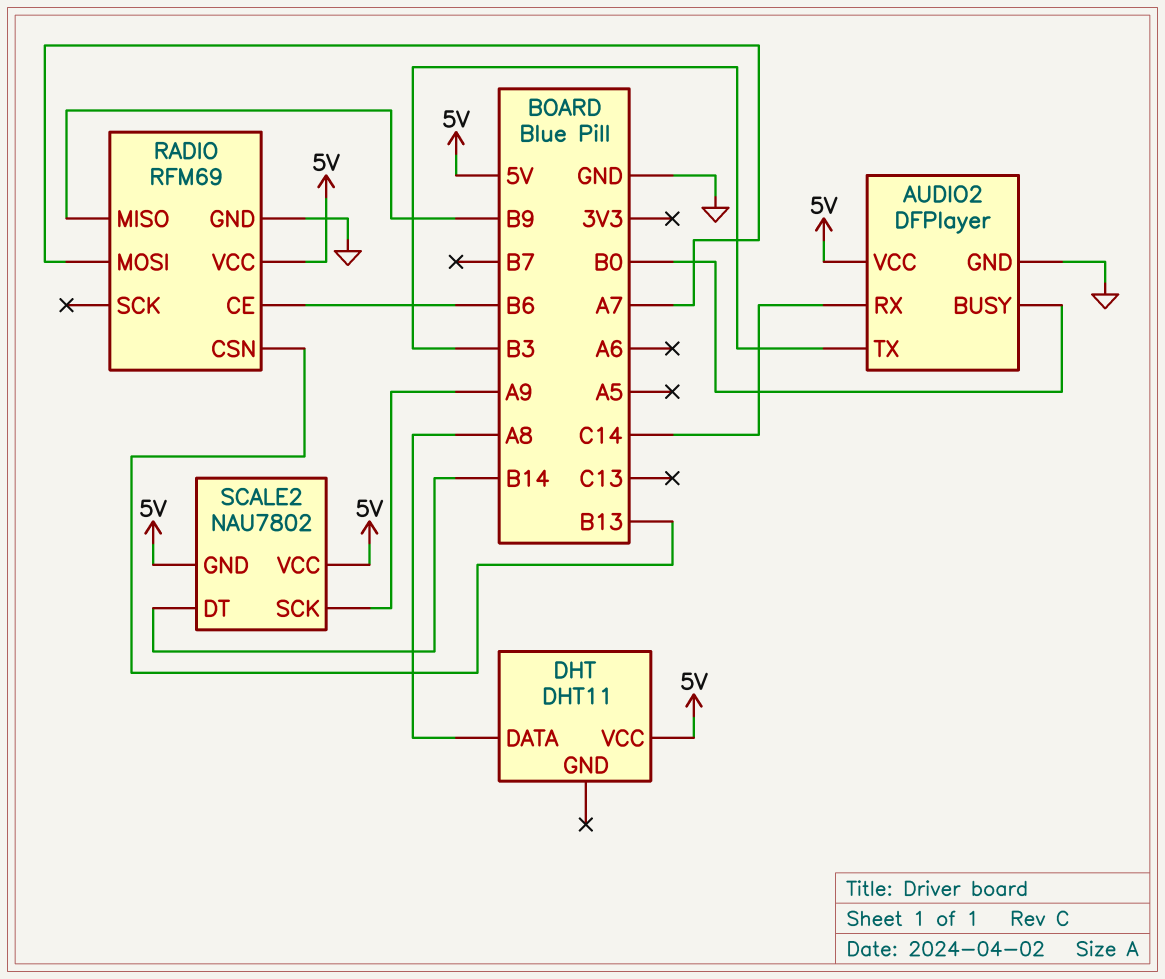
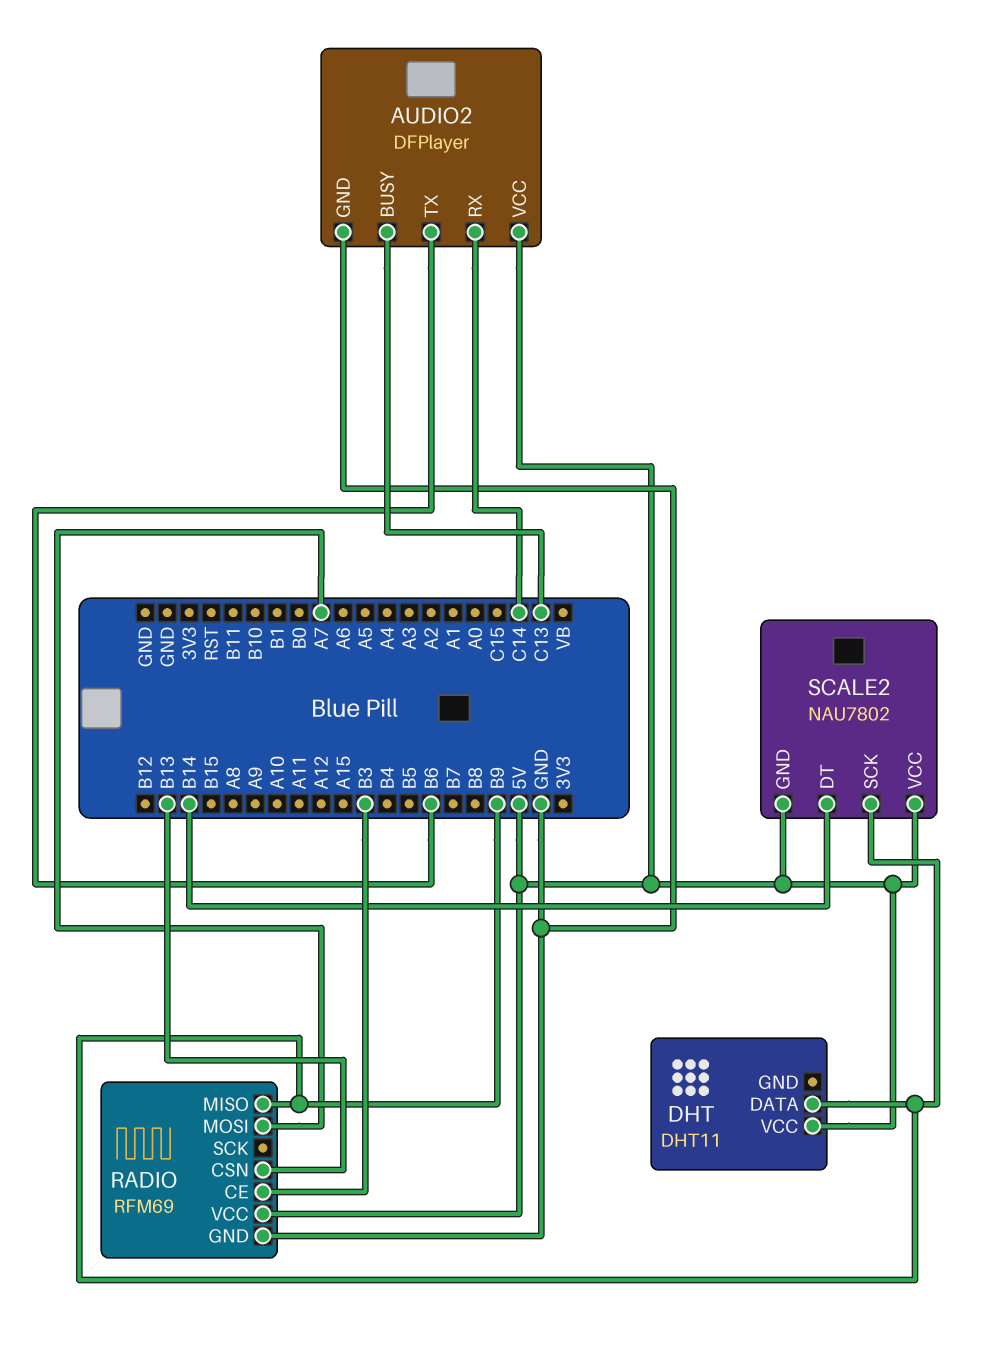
AUDIO2 pin BUSY: B0 -> C13
AUDIO2 pin TX: B3 -> B6
DHT pin DATA: A8 -> B9
RADIO pin CE: B6 -> B3
SCALE2 pin SCK: A9 -> B9

